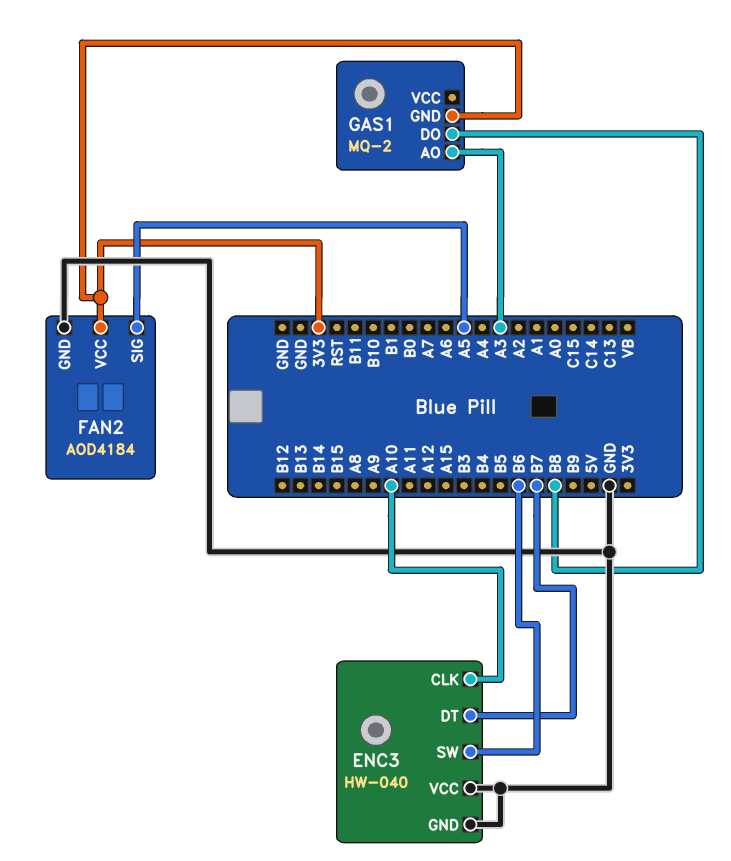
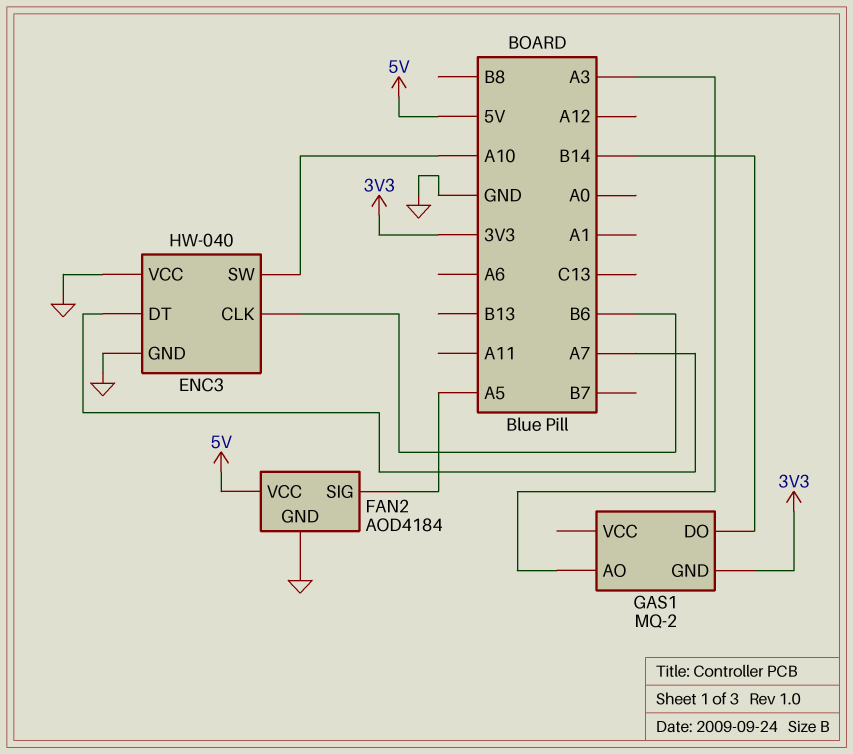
ENC3 pin CLK: A10 -> B6
ENC3 pin DT: B7 -> A7
ENC3 pin SW: B6 -> A10
FAN2 pin VCC: 3V3 -> 5V
GAS1 pin DO: B8 -> B14

